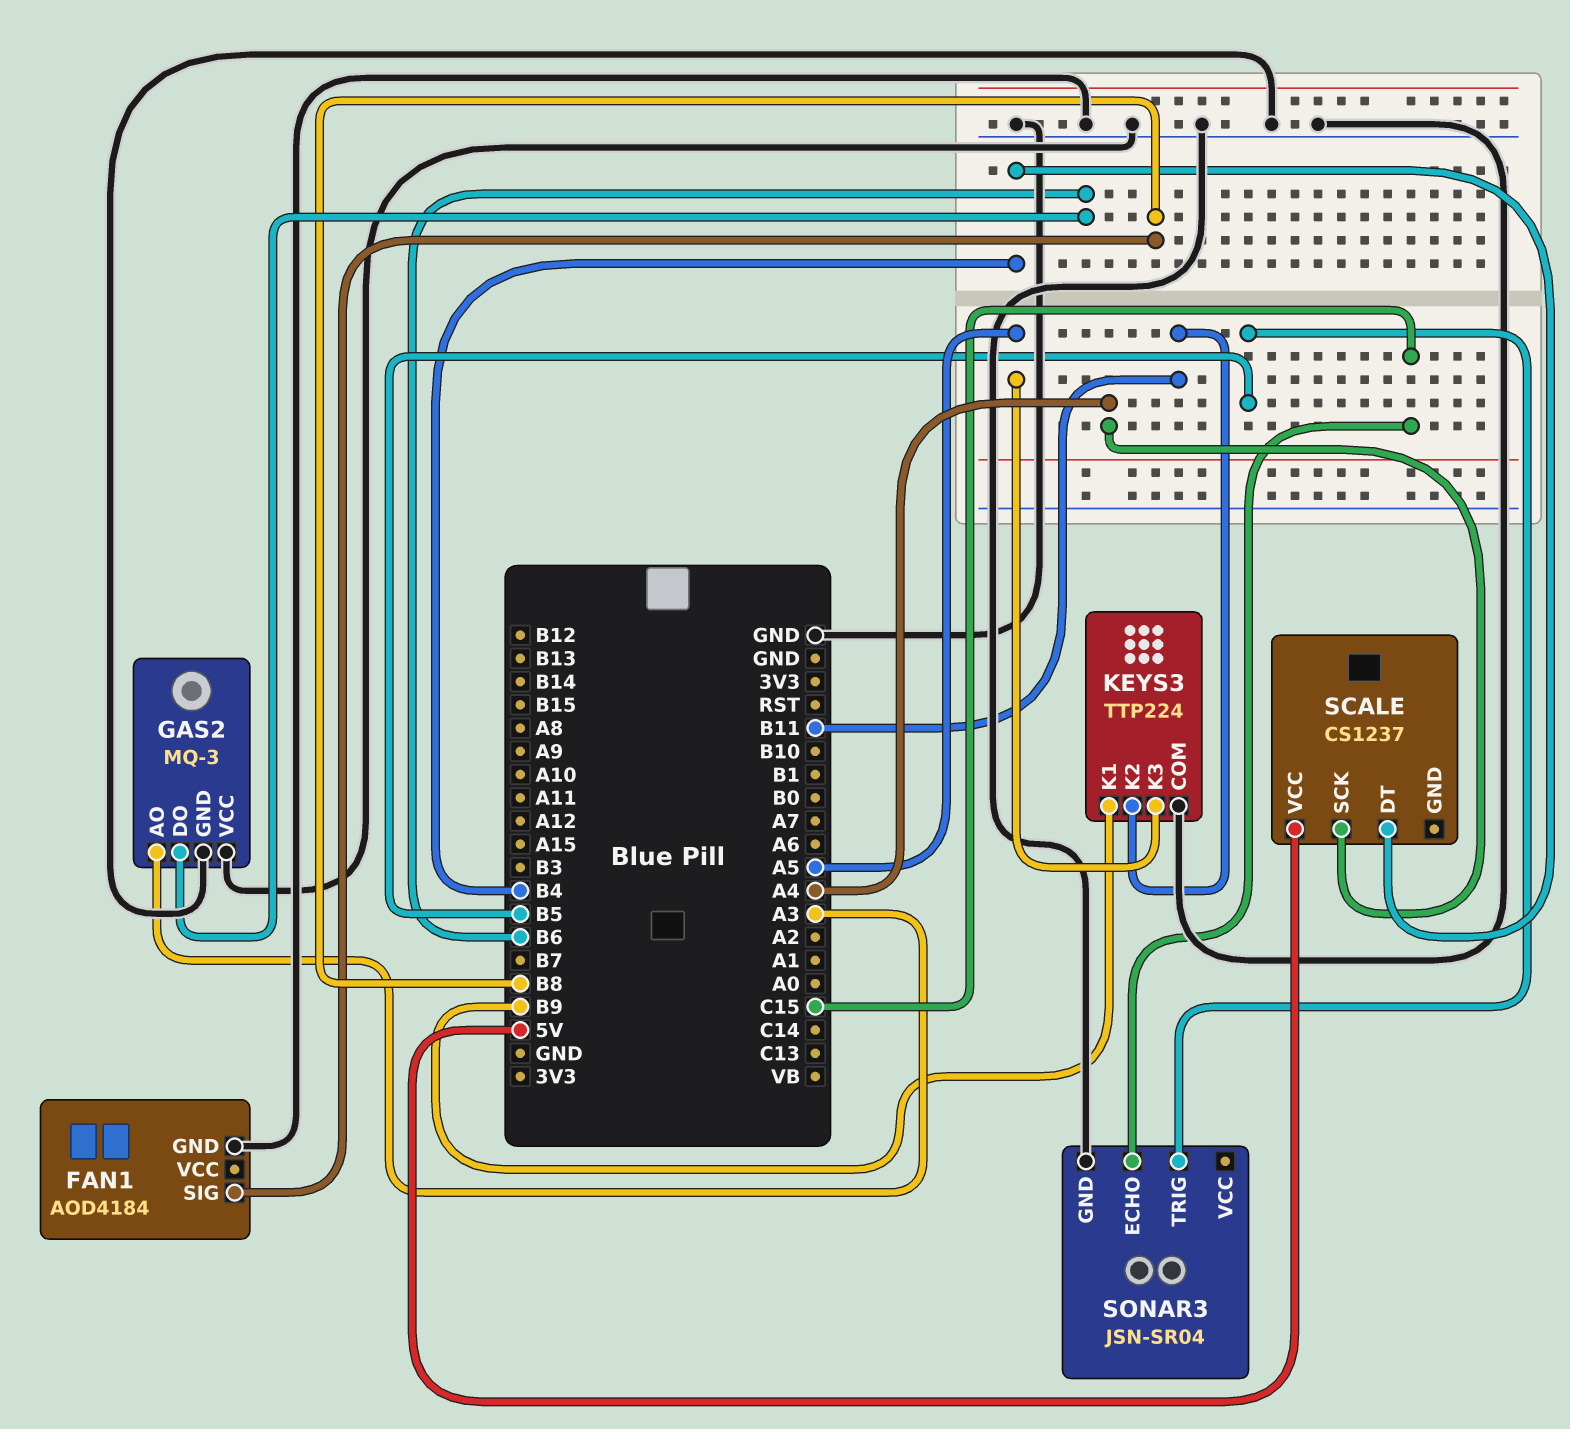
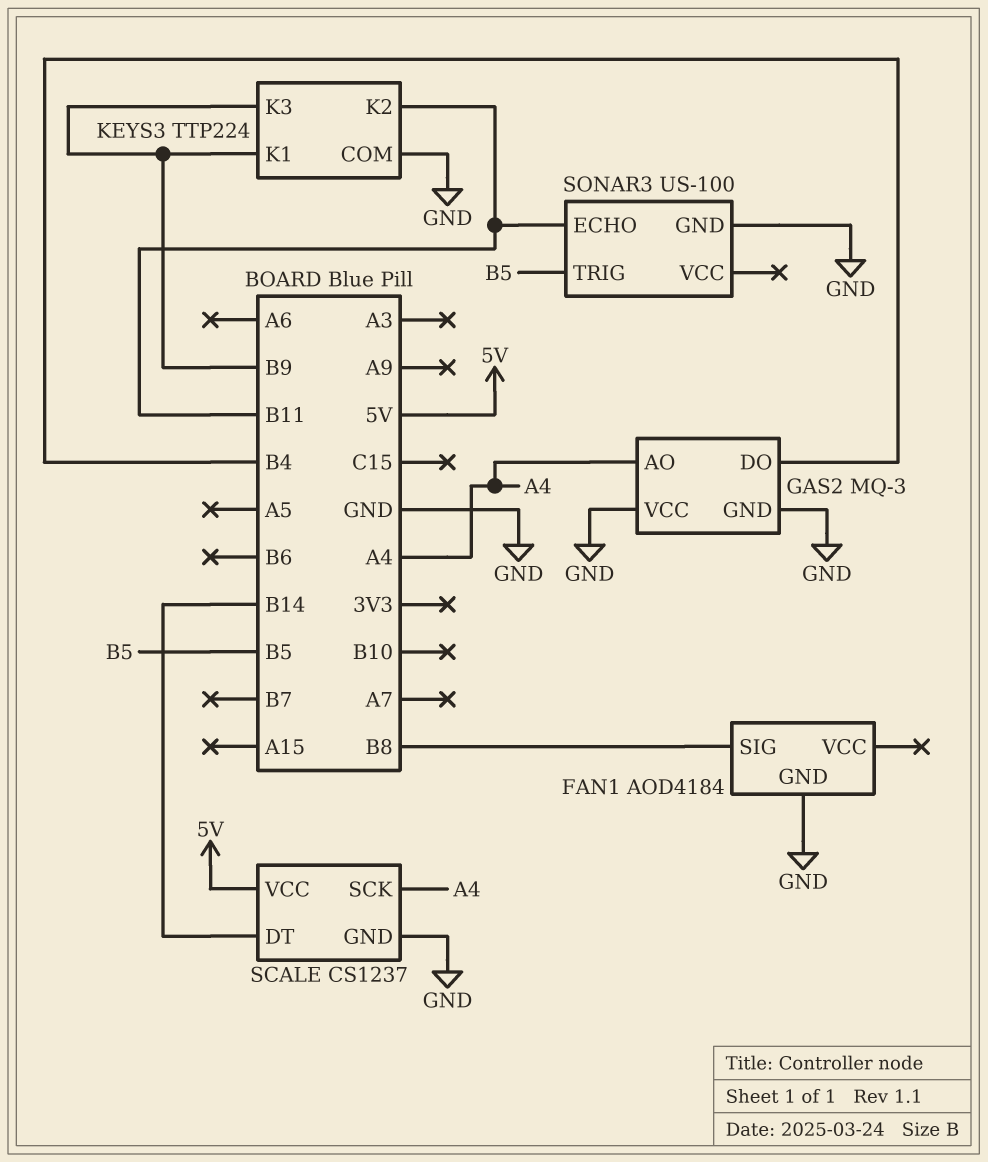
GAS2 pin AO: A3 -> A4
GAS2 pin DO: B6 -> B4
KEYS3 pin K3: A5 -> B9
SCALE pin DT: B4 -> B14
SCALE pin GND: none -> GND
SONAR3: JSN-SR04 -> US-100
SONAR3 pin ECHO: C15 -> B11

